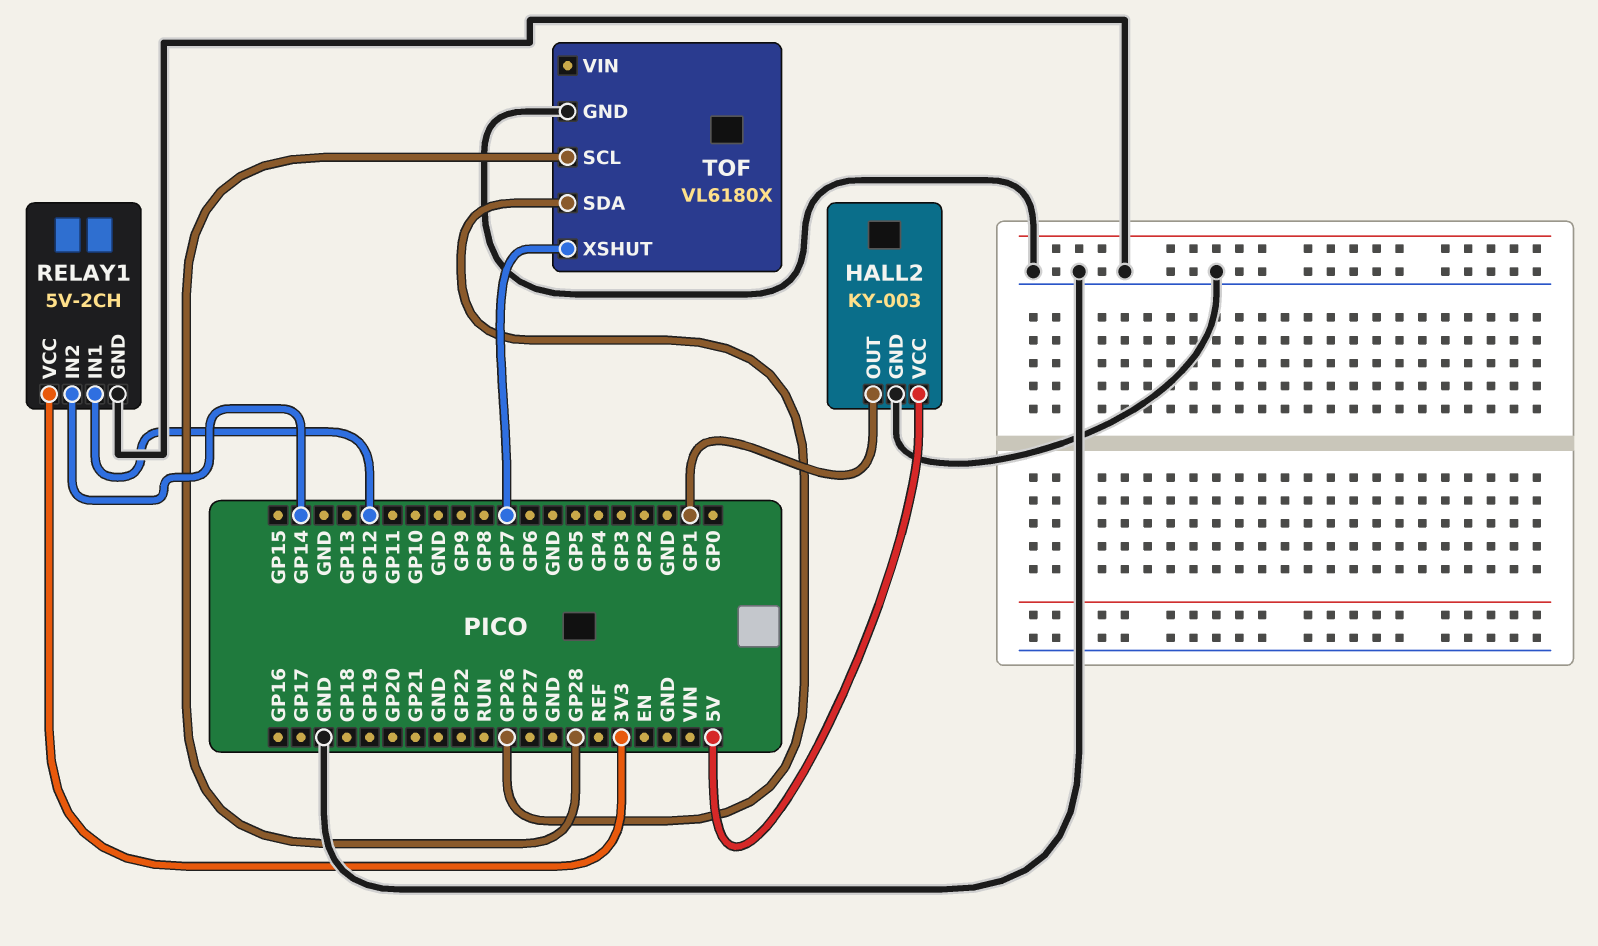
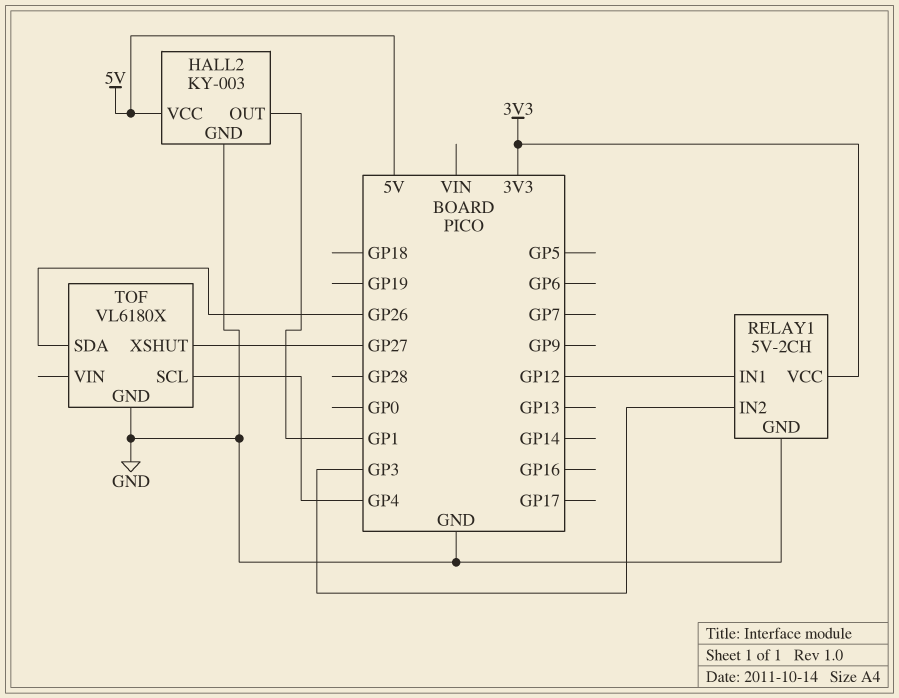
RELAY1 pin IN2: GP14 -> GP3
TOF pin SCL: GP28 -> GP4
TOF pin XSHUT: GP7 -> GP27

